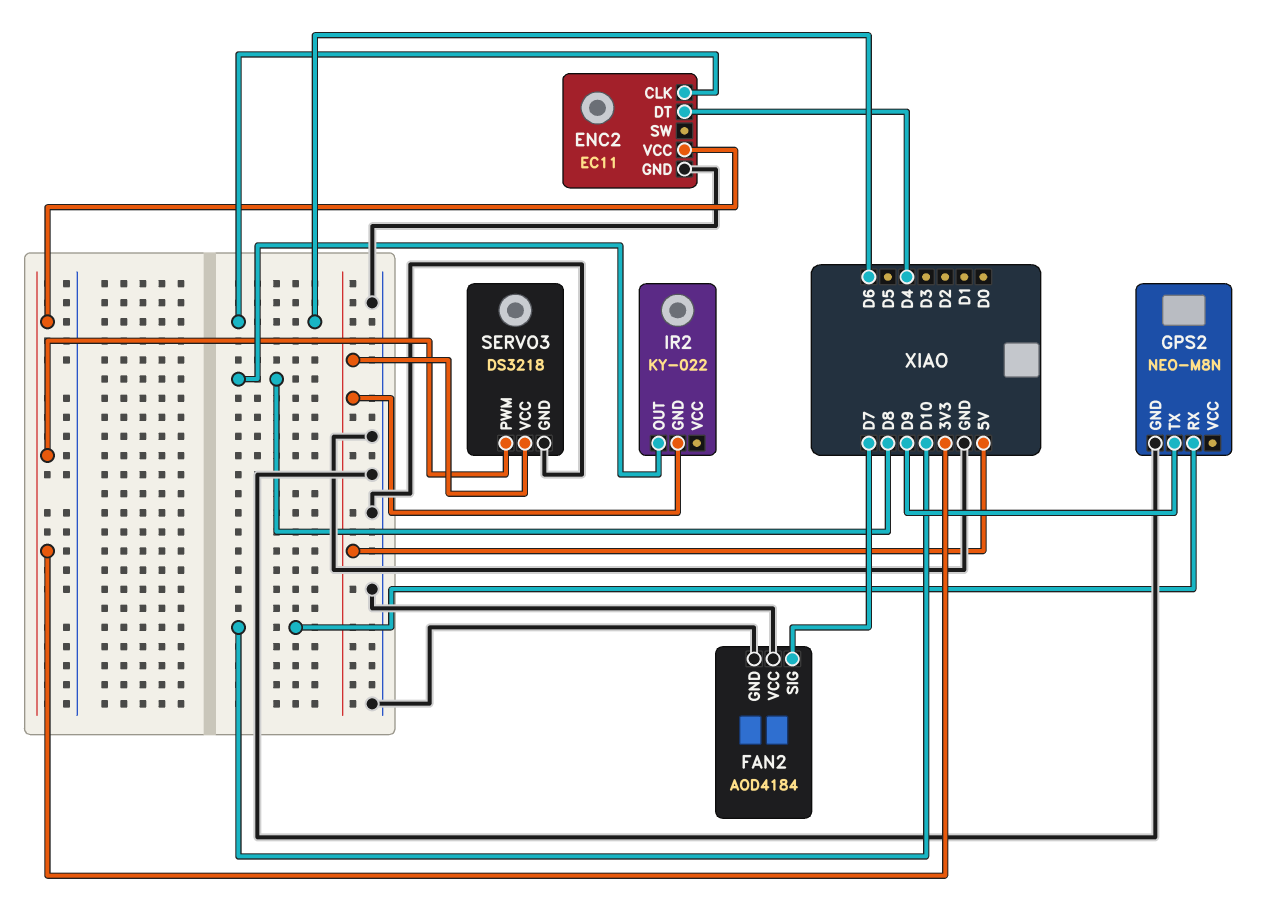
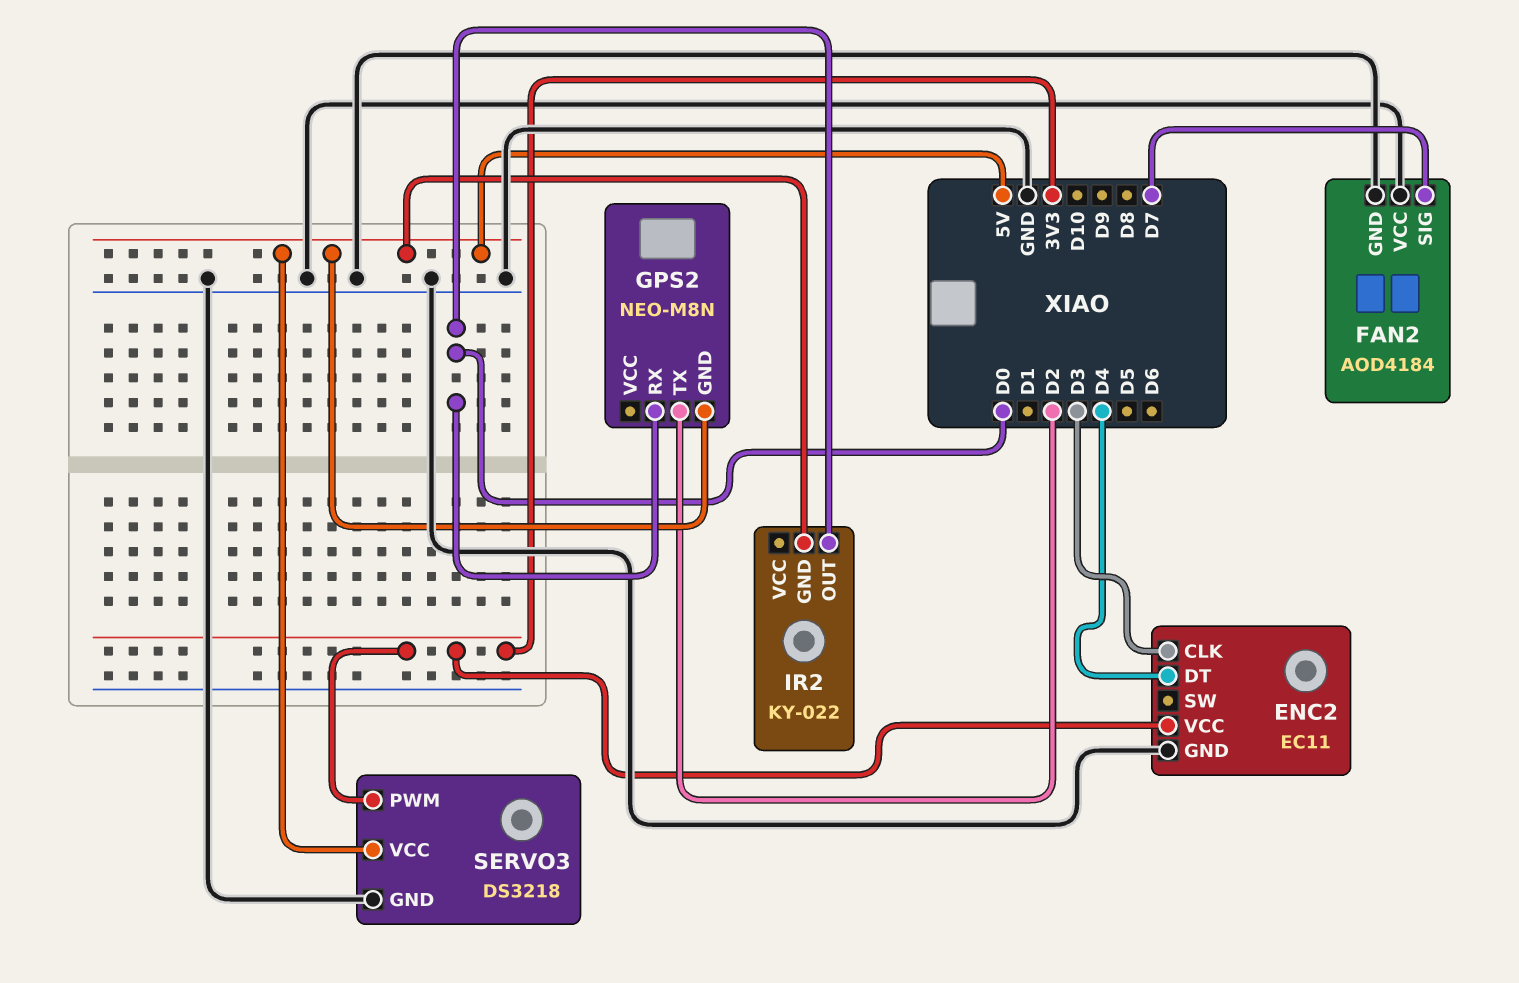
ENC2 pin CLK: D6 -> D3
GPS2 pin GND: GND -> 5V
GPS2 pin RX: D10 -> D0
GPS2 pin TX: D9 -> D2
IR2 pin OUT: D8 -> D0

